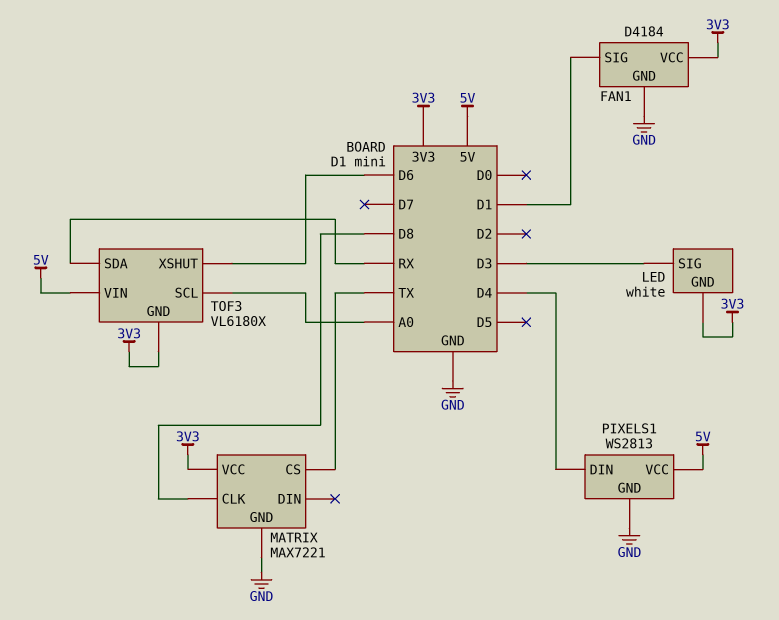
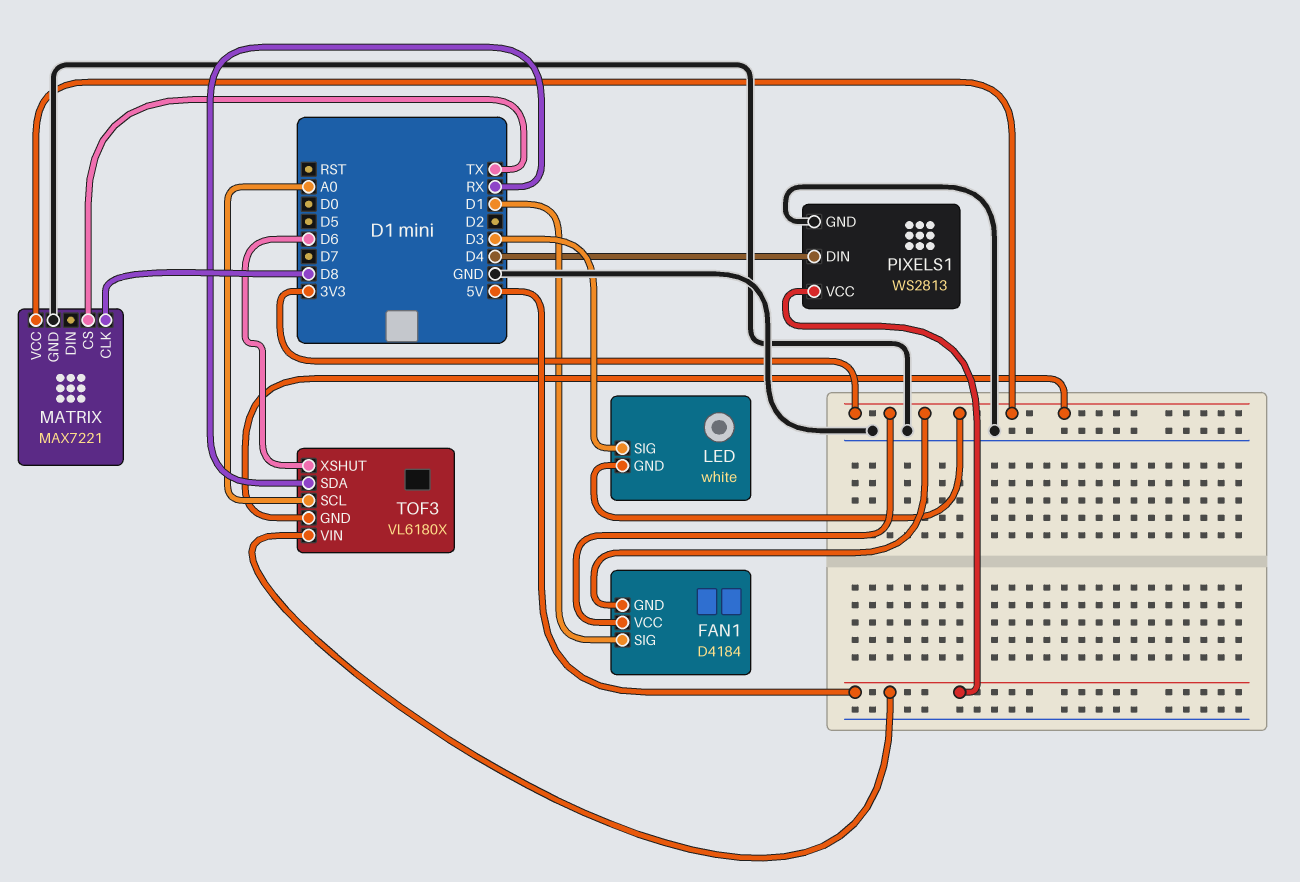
FAN1 pin GND: GND -> 3V3

